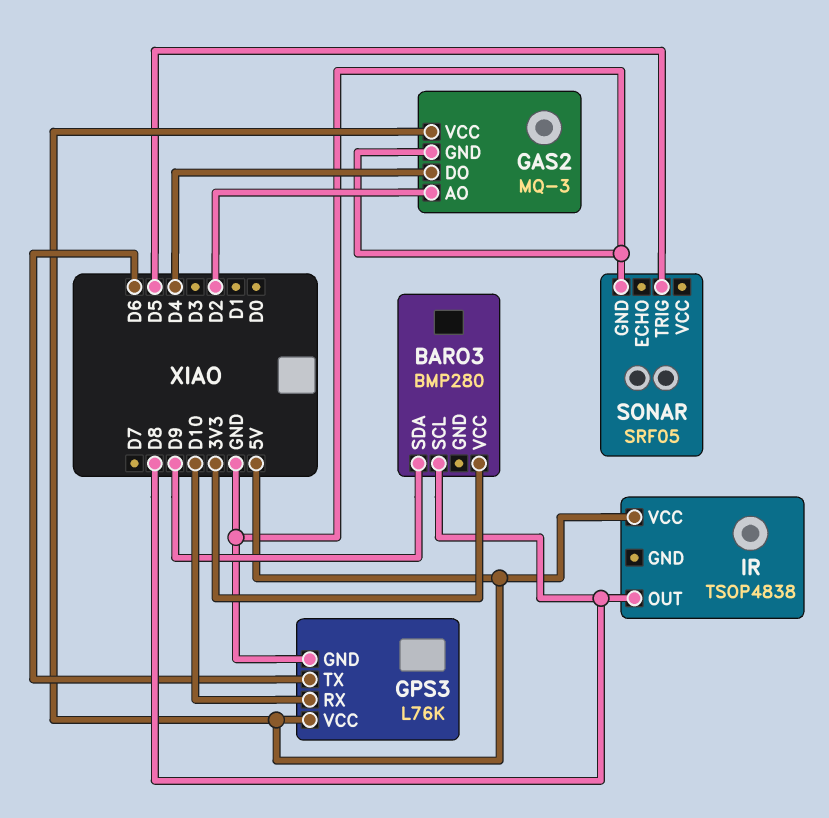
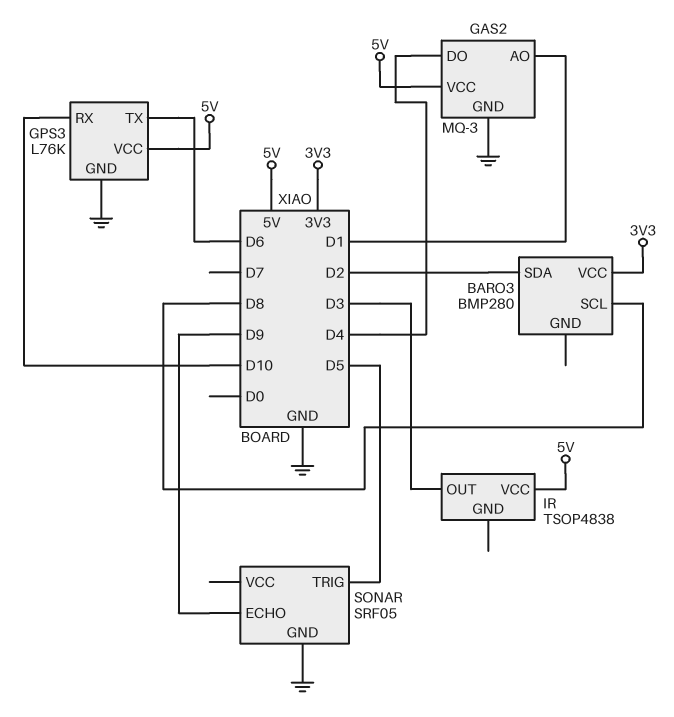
BARO3 pin SDA: D9 -> D2
GAS2 pin AO: D2 -> D1
IR pin OUT: D8 -> D3
SONAR pin ECHO: none -> D9

